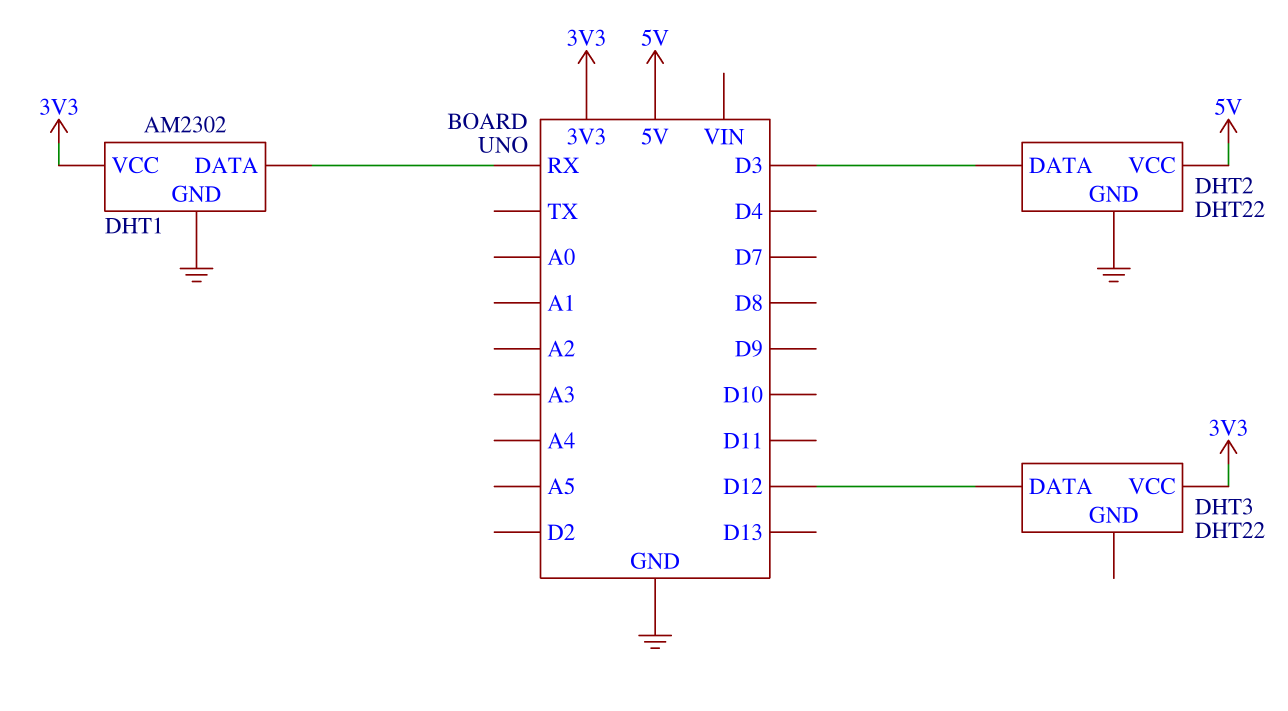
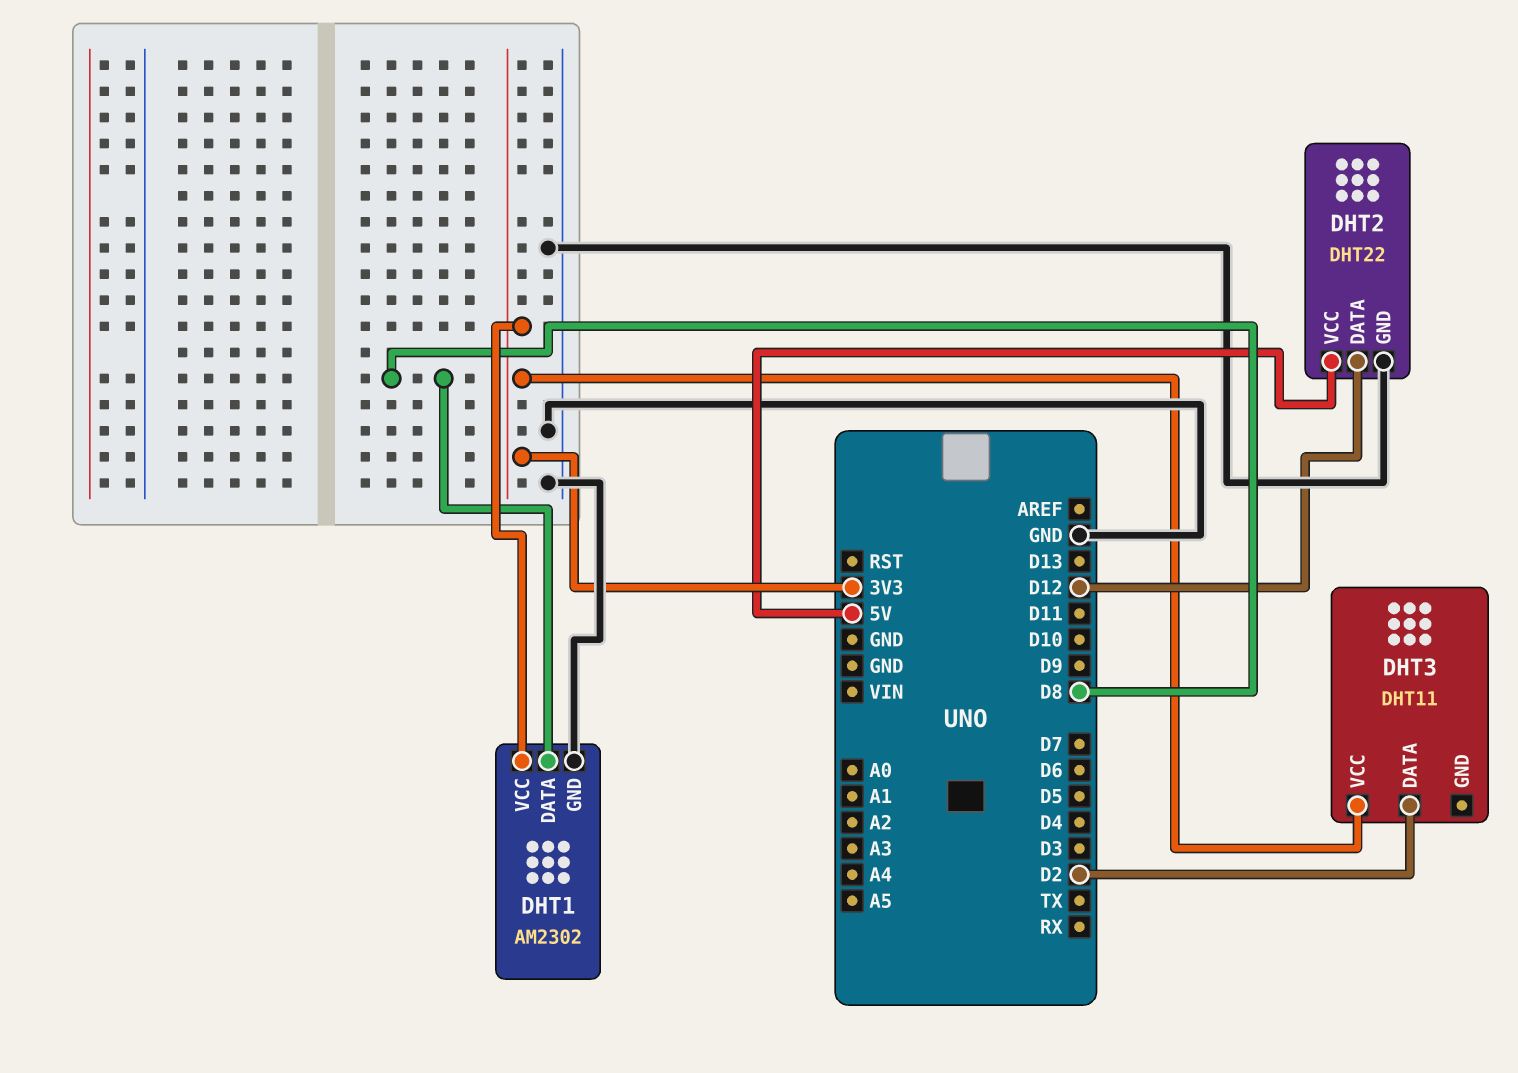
DHT1 pin DATA: RX -> D8
DHT2 pin DATA: D3 -> D12
DHT3: DHT22 -> DHT11
DHT3 pin DATA: D12 -> D2

